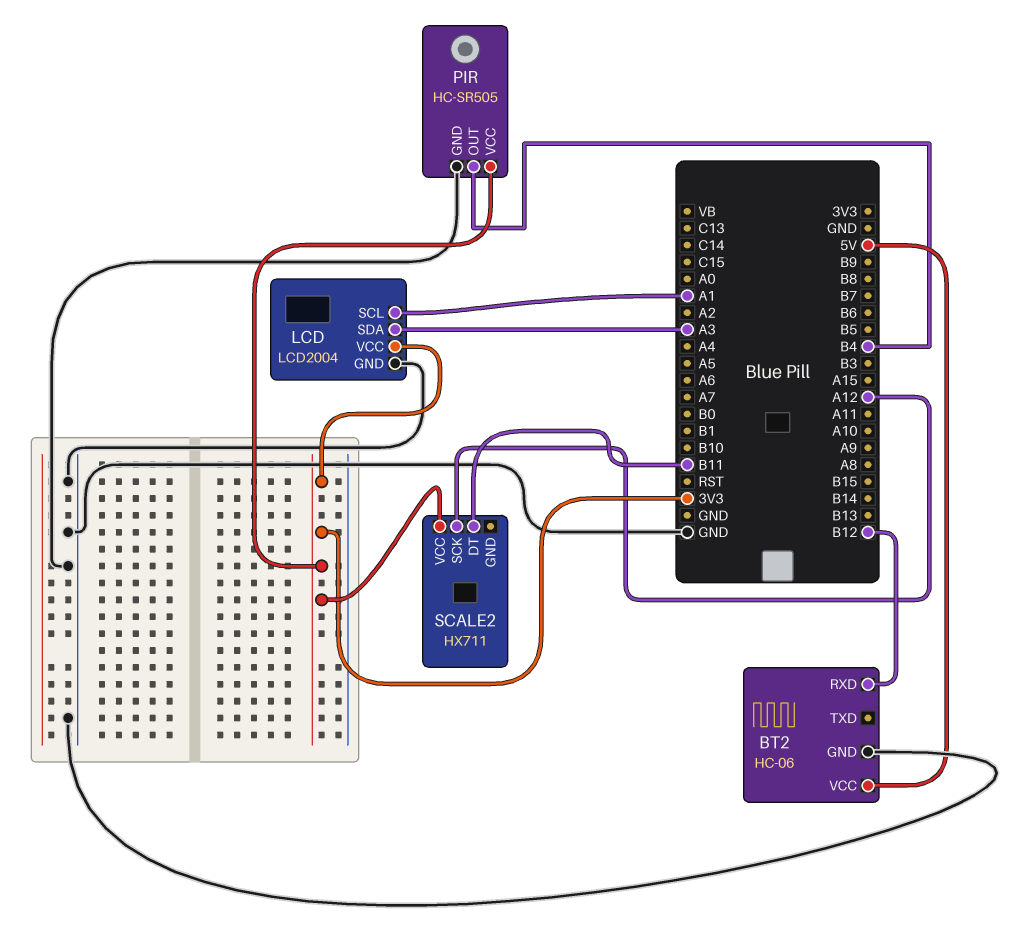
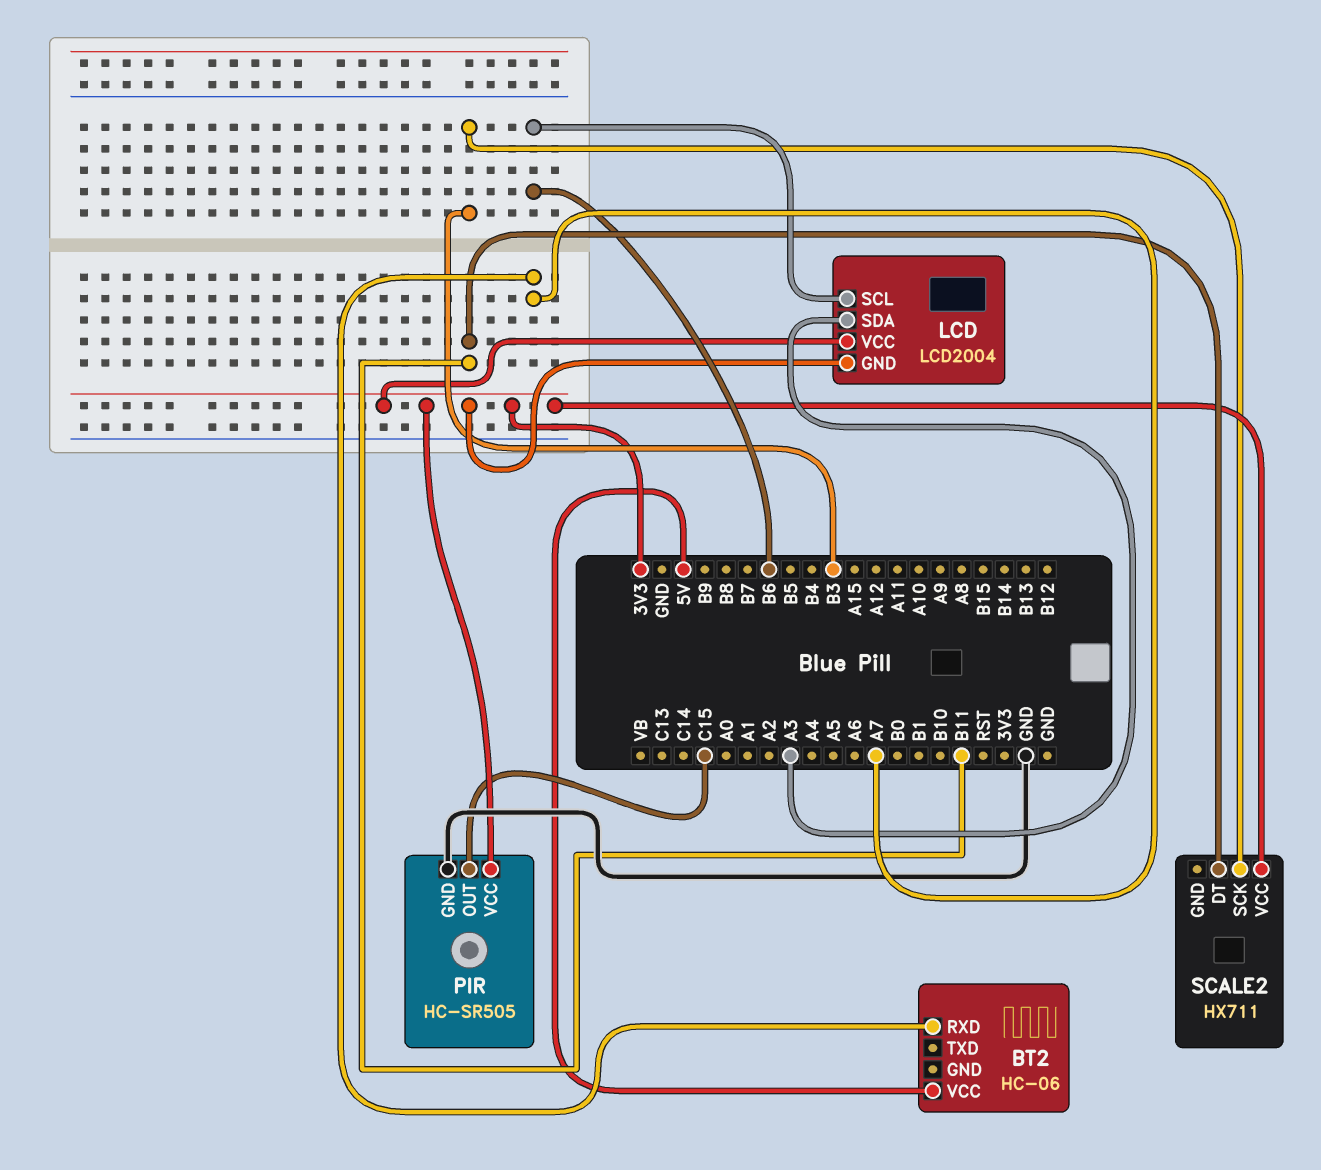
BT2 pin GND: GND -> none
BT2 pin RXD: B12 -> A7
LCD pin GND: GND -> 3V3
LCD pin SCL: A1 -> B6
PIR pin OUT: B4 -> C15
SCALE2 pin SCK: A12 -> B3

